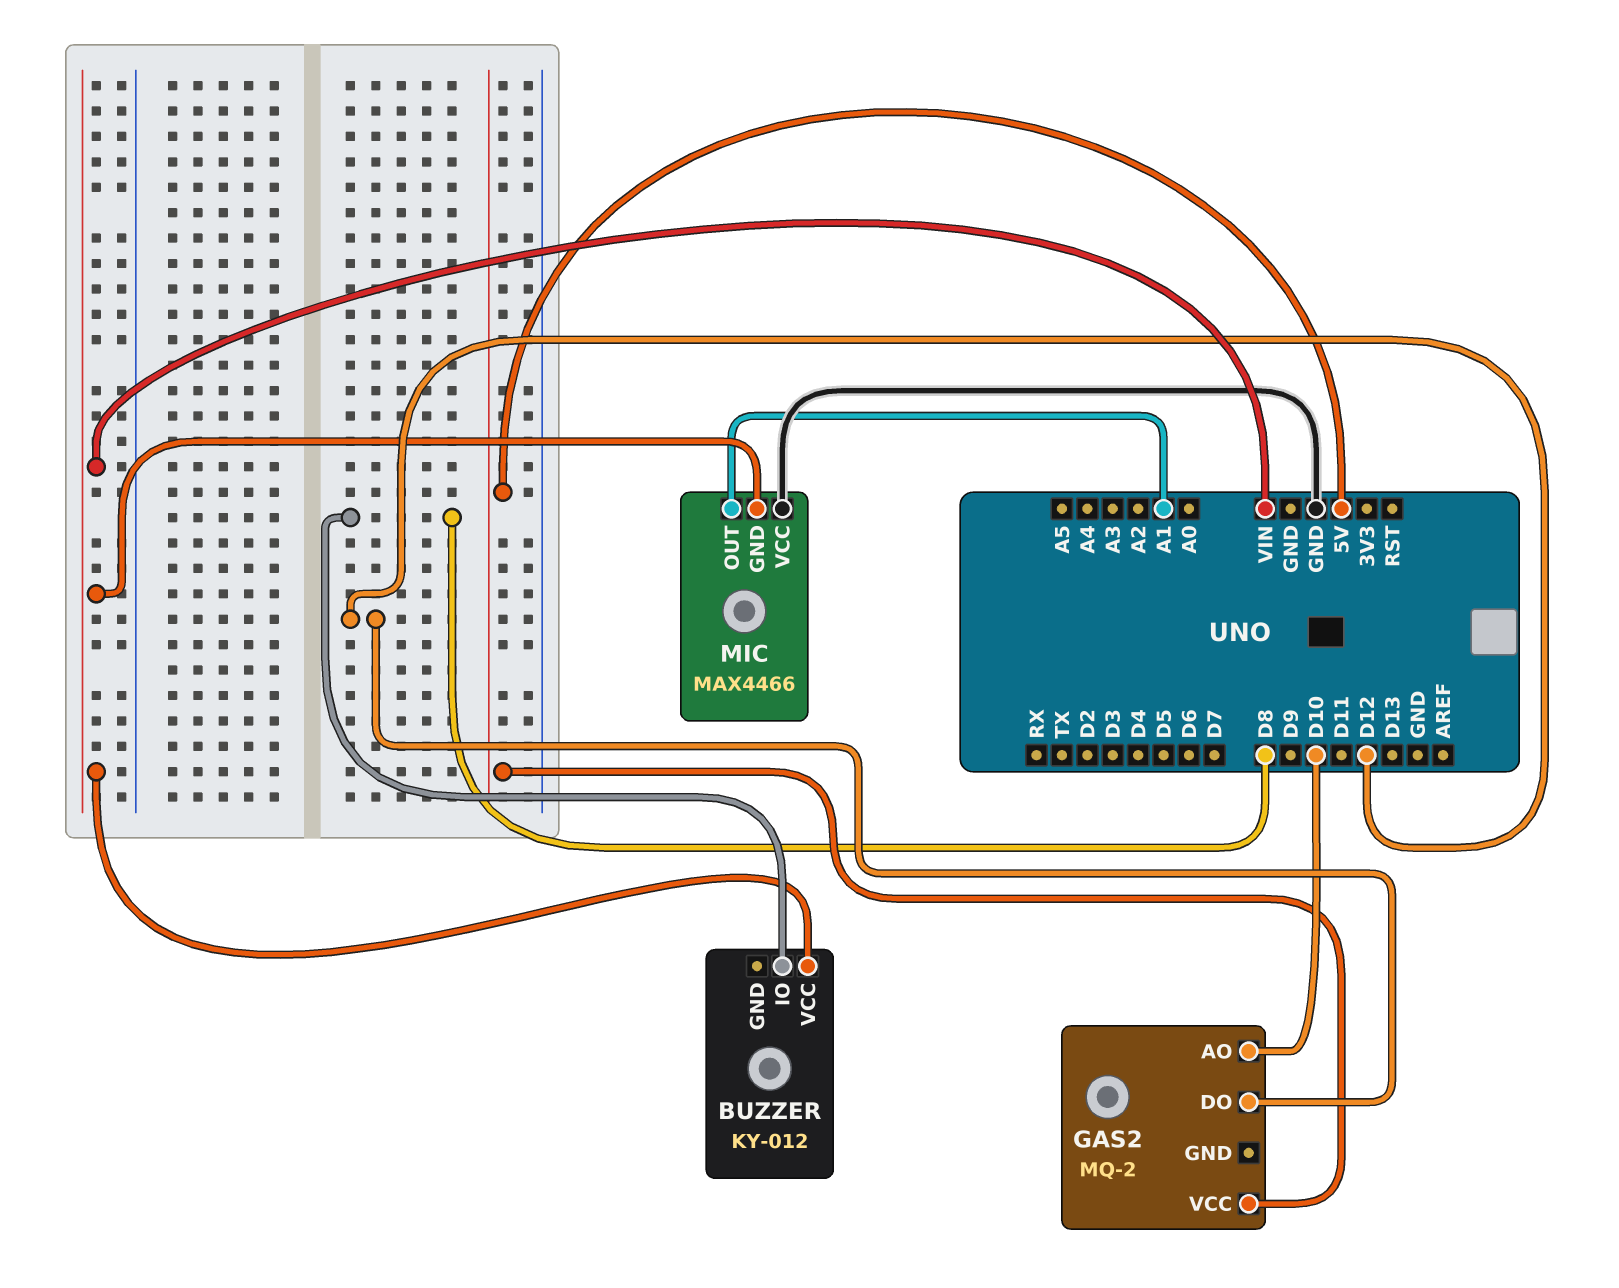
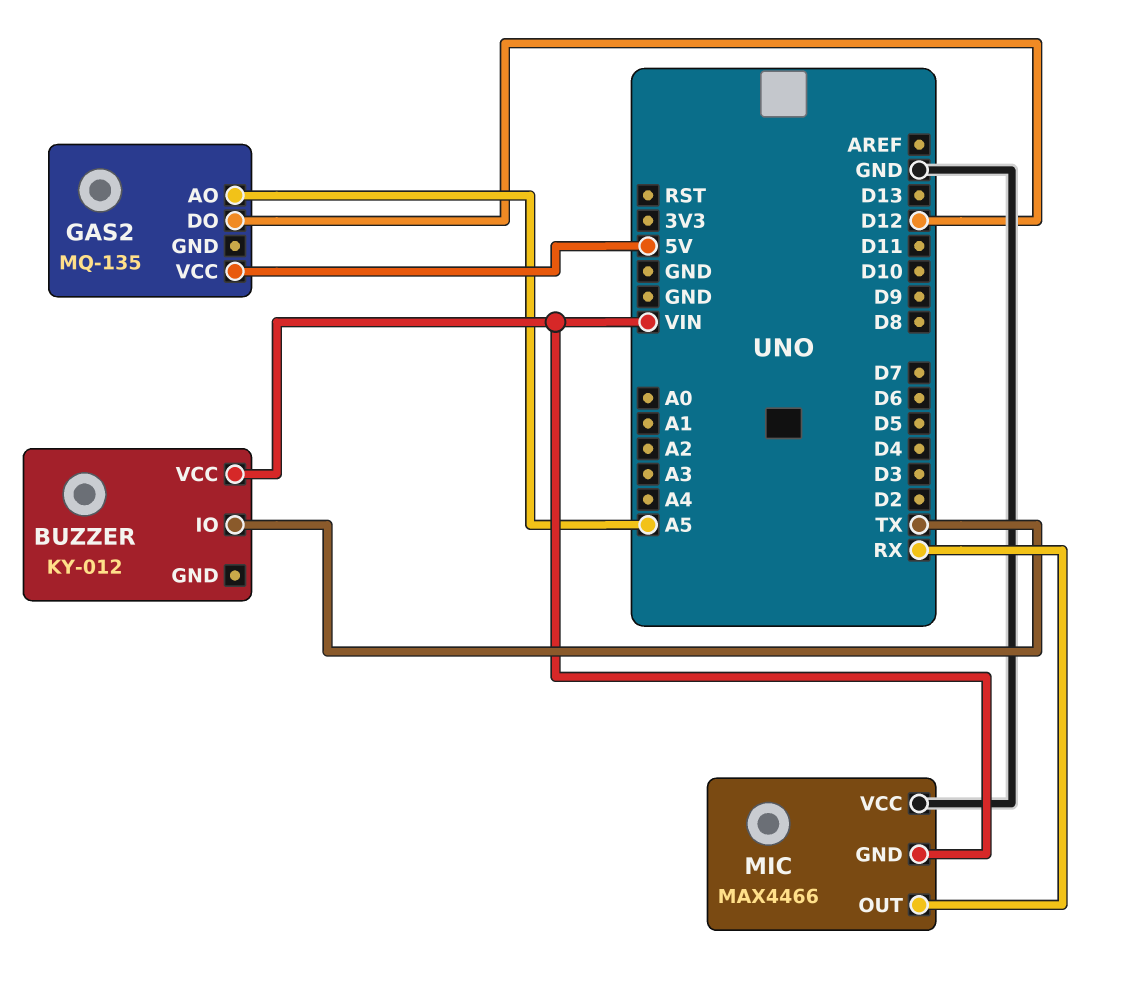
BUZZER pin IO: D8 -> TX
GAS2: MQ-2 -> MQ-135
GAS2 pin AO: D10 -> A5
MIC pin OUT: A1 -> RX

